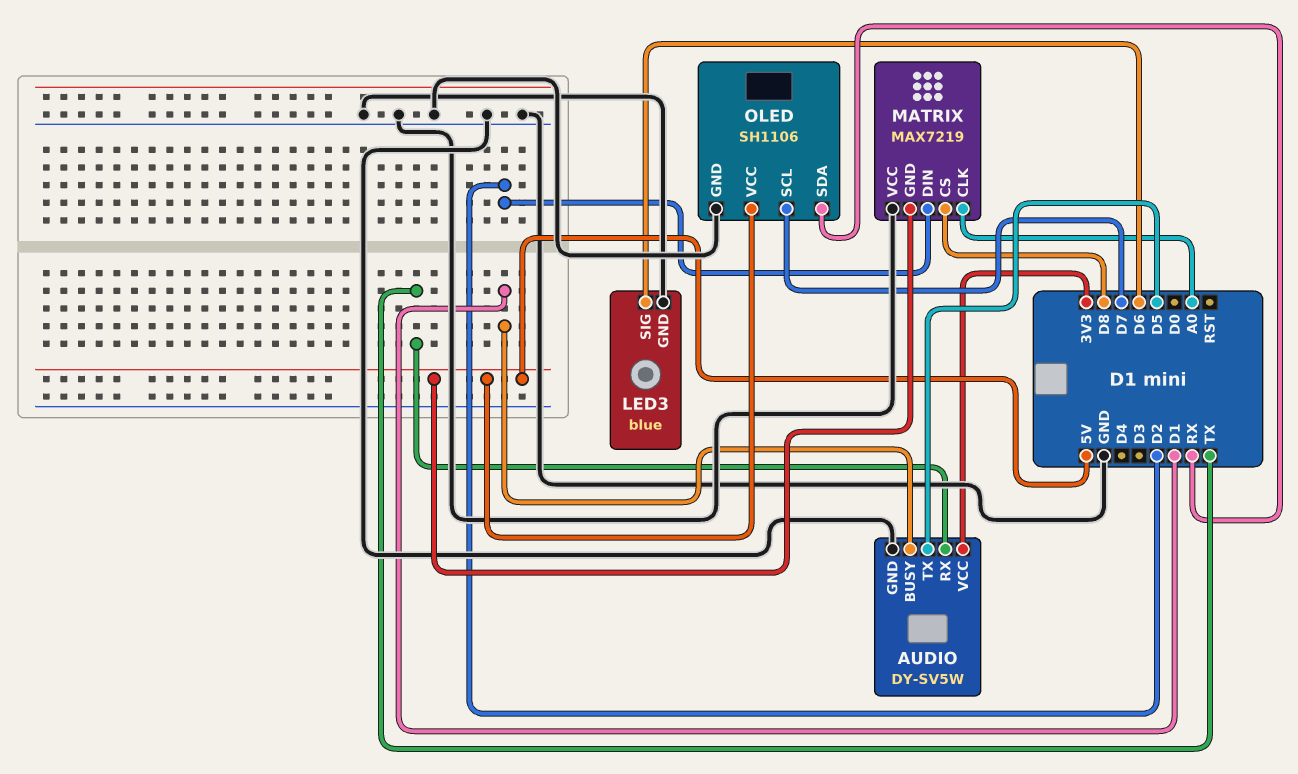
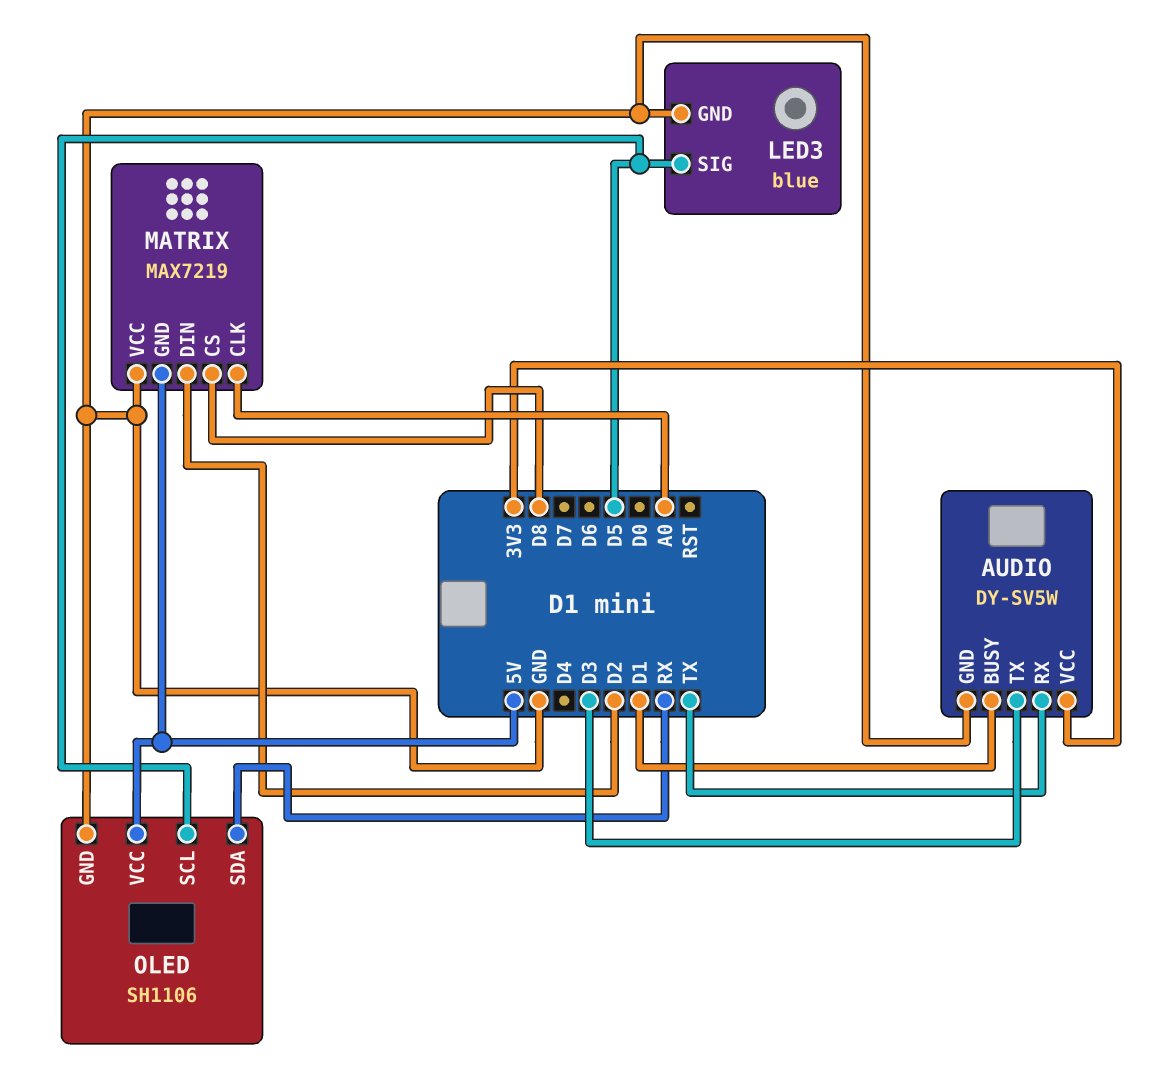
AUDIO pin TX: D5 -> D3
LED3 pin SIG: D6 -> D5
OLED pin SCL: D7 -> D5

